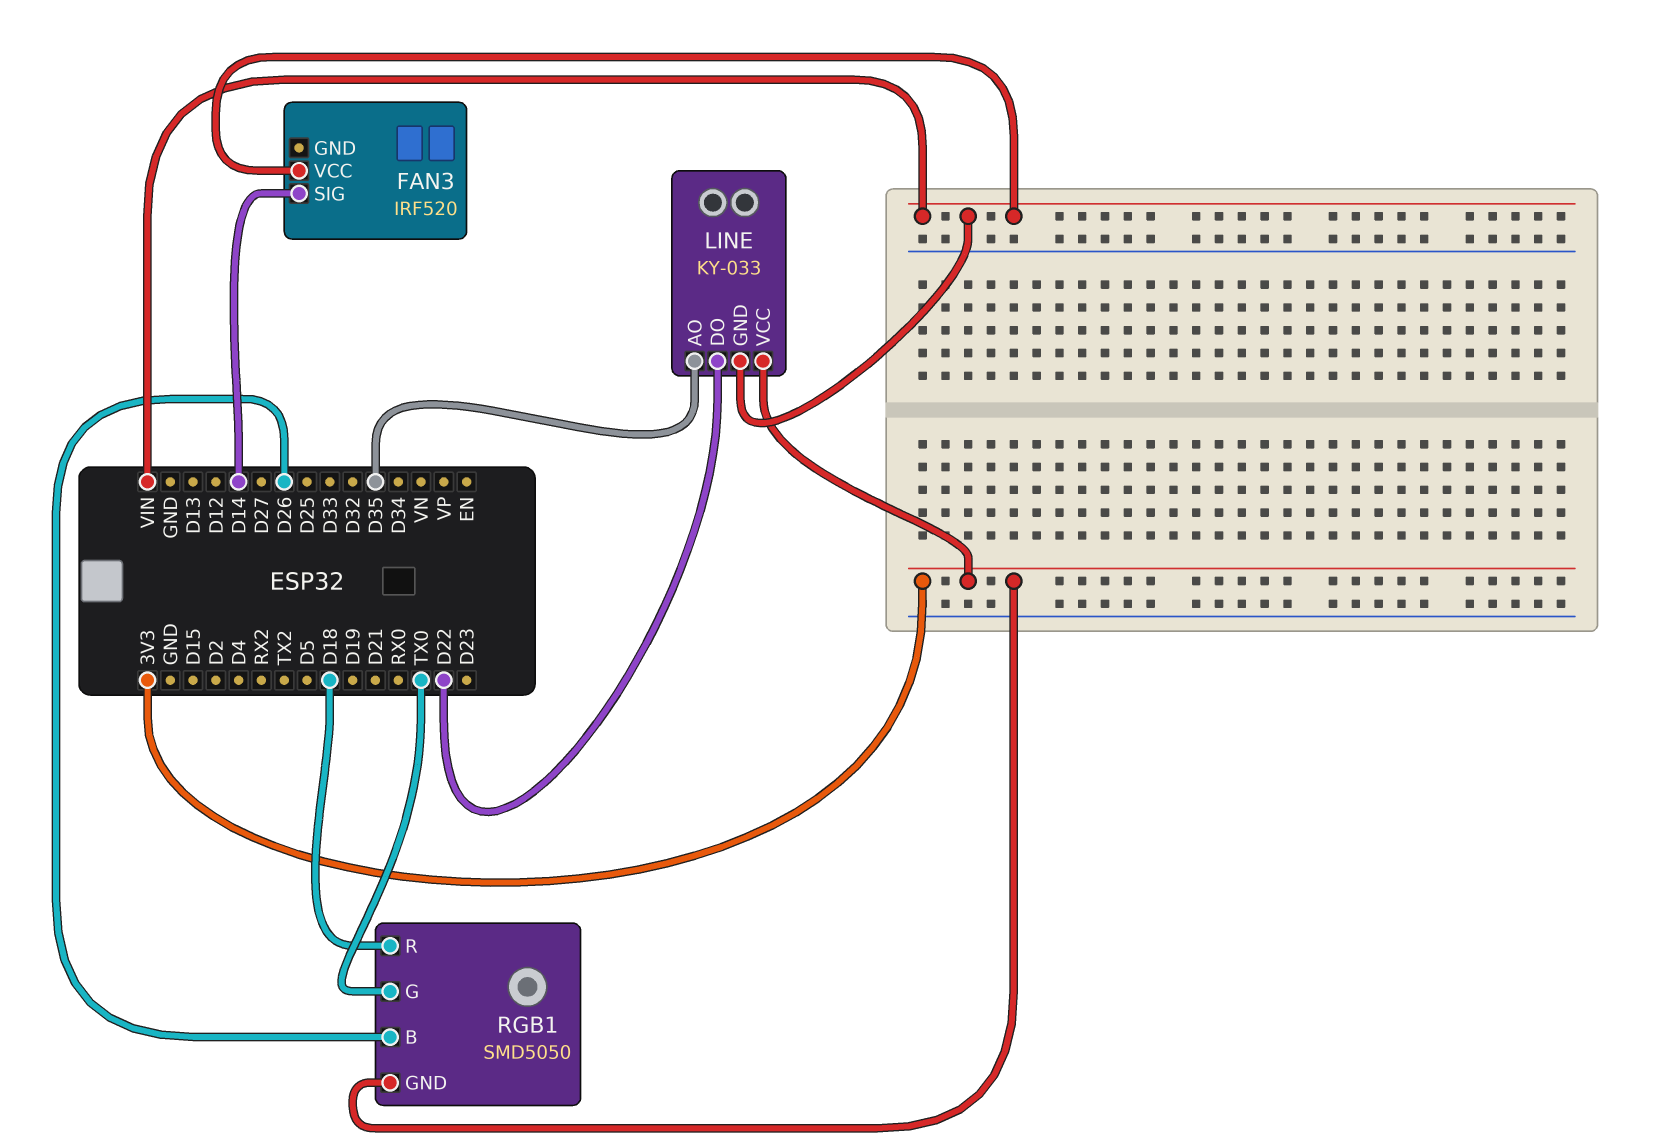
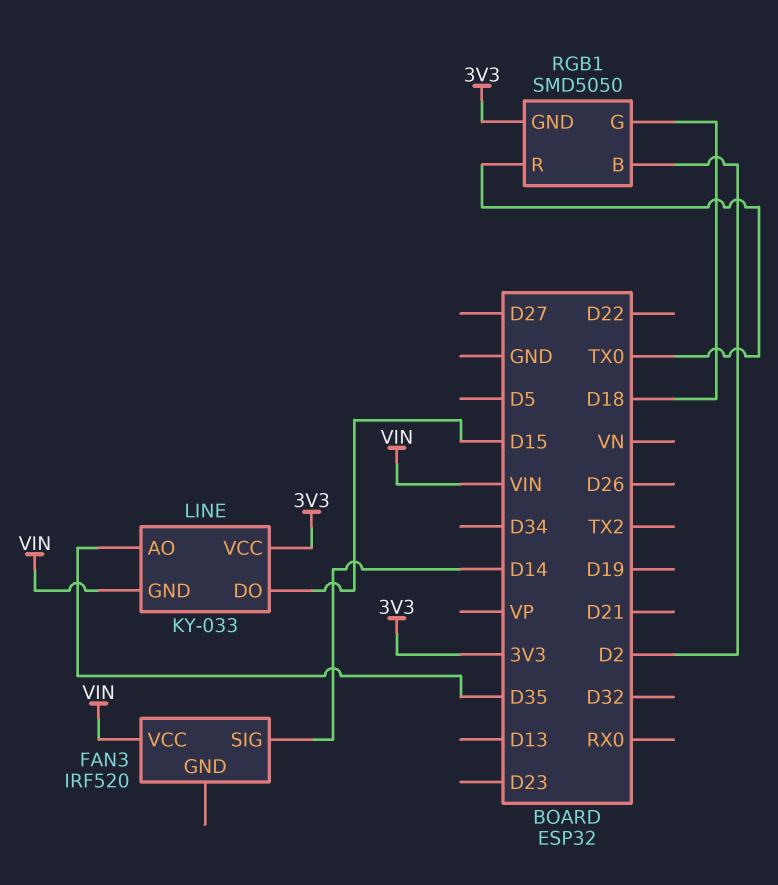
LINE pin DO: D22 -> D15
RGB1 pin B: D26 -> D2
RGB1 pin G: TX0 -> D18
RGB1 pin R: D18 -> TX0

